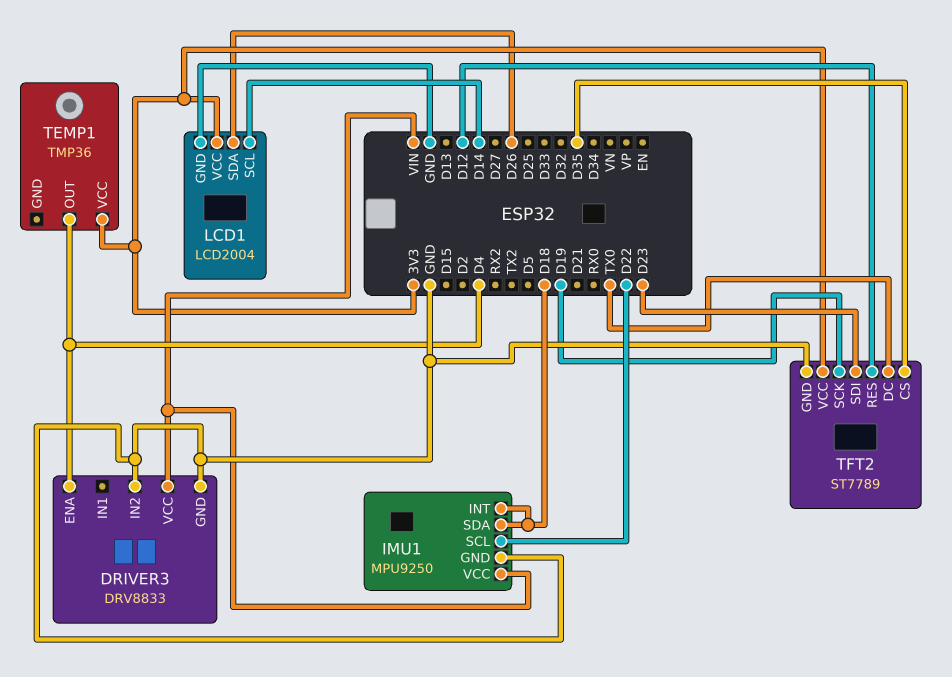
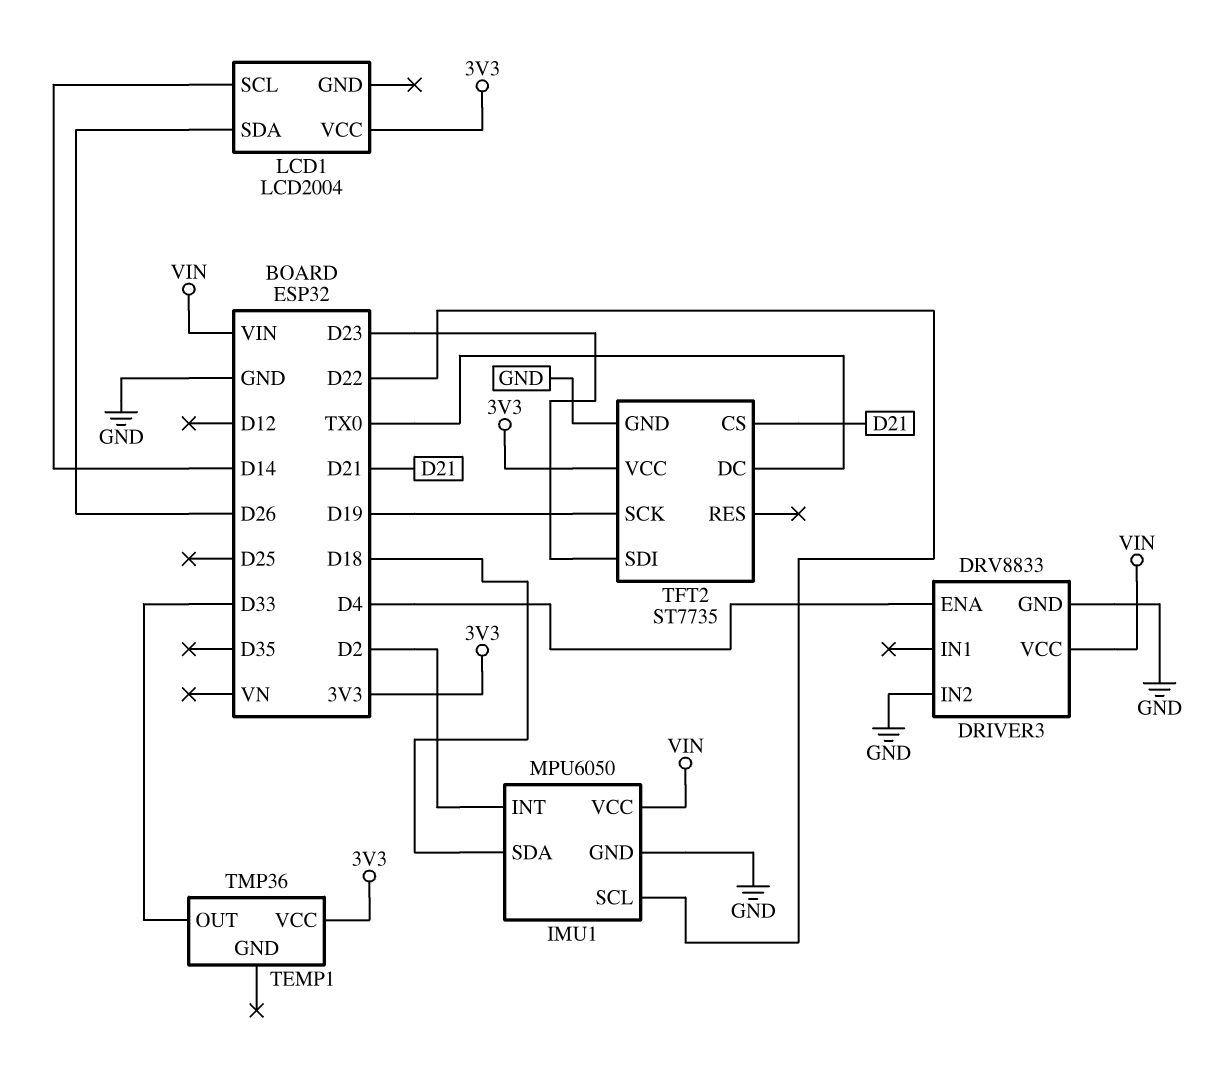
IMU1: MPU9250 -> MPU6050
IMU1 pin INT: D18 -> D2
LCD1 pin GND: GND -> none
TEMP1 pin OUT: D4 -> D33
TFT2: ST7789 -> ST7735
TFT2 pin CS: D35 -> D21
TFT2 pin RES: D12 -> none

